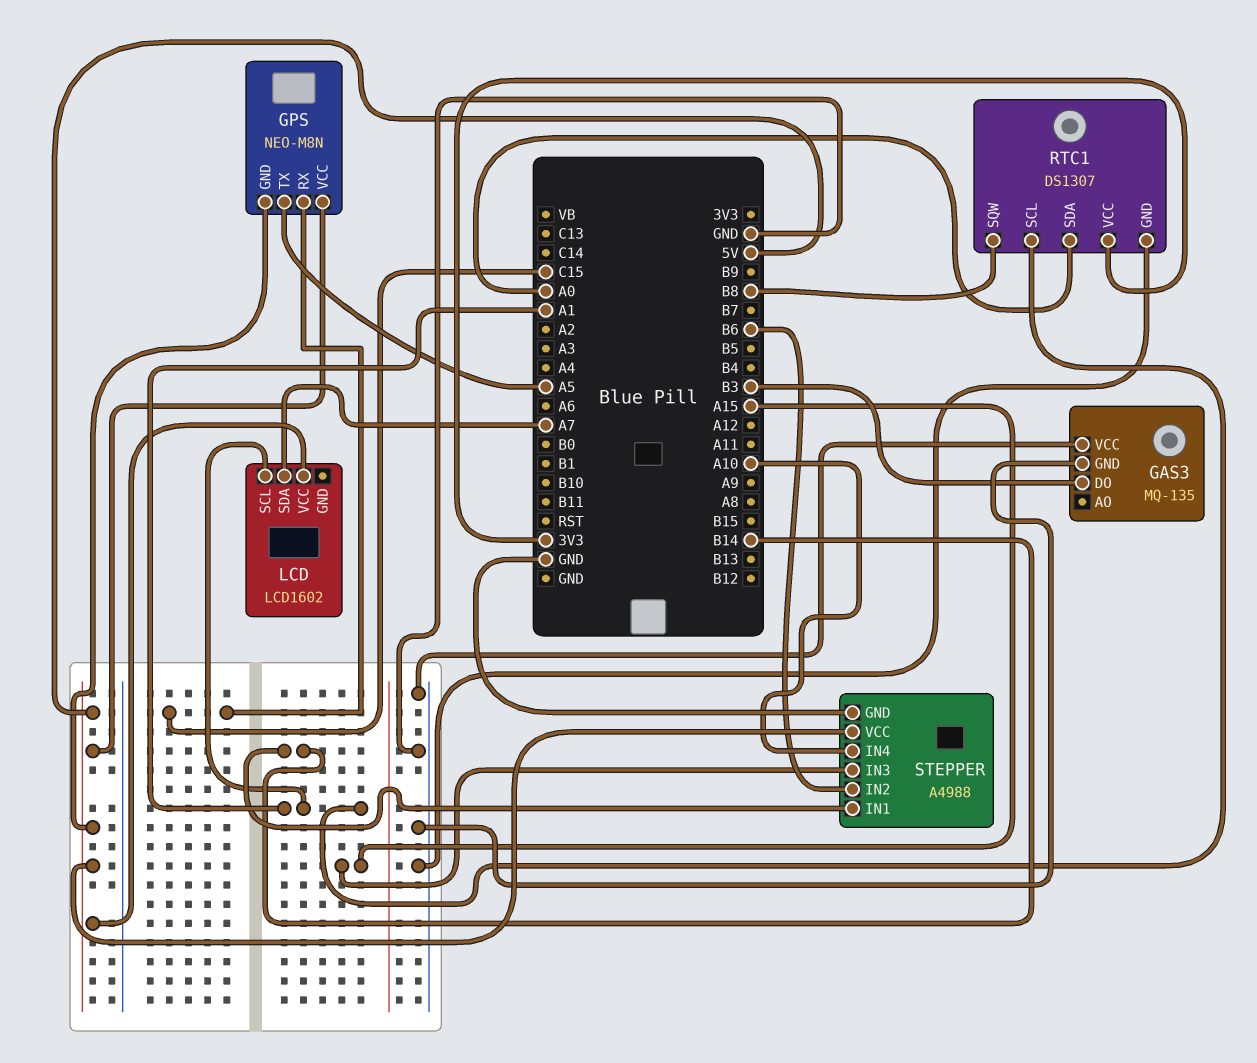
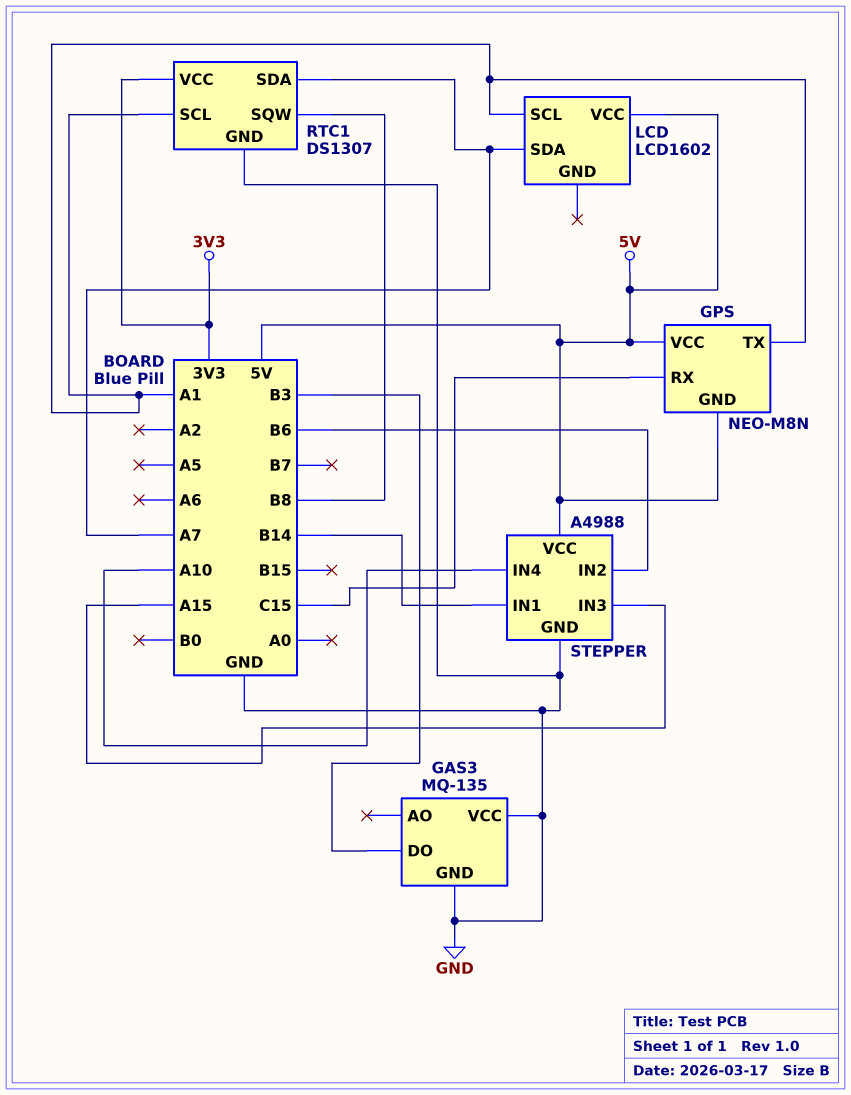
GPS pin TX: A5 -> A1
RTC1 pin SDA: A0 -> A7

